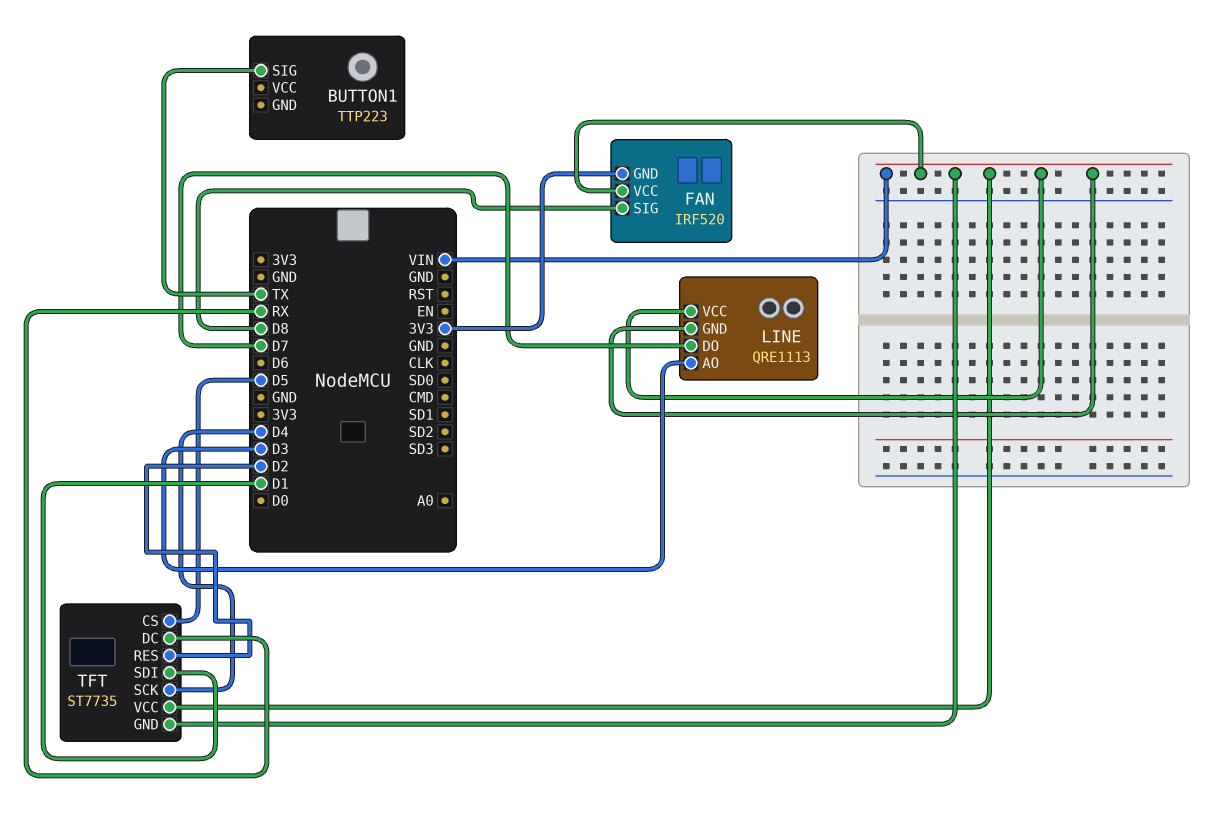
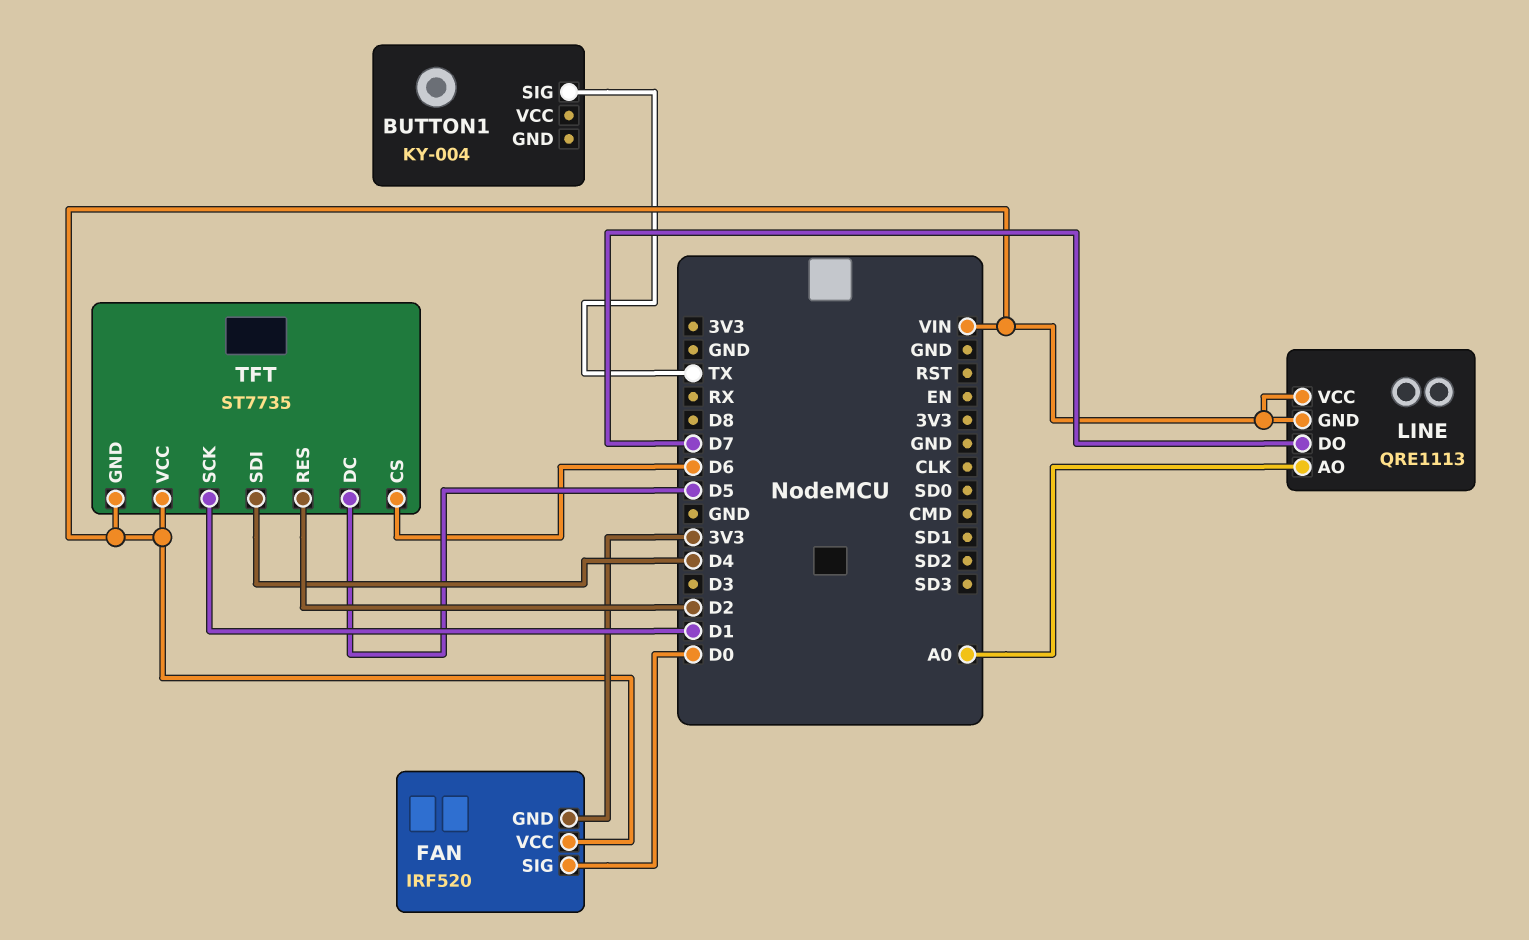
BUTTON1: TTP223 -> KY-004
FAN pin SIG: D8 -> D0
LINE pin AO: D3 -> A0
TFT pin CS: D5 -> D6
TFT pin DC: RX -> D5
TFT pin SCK: D4 -> D1
TFT pin SDI: D1 -> D4

